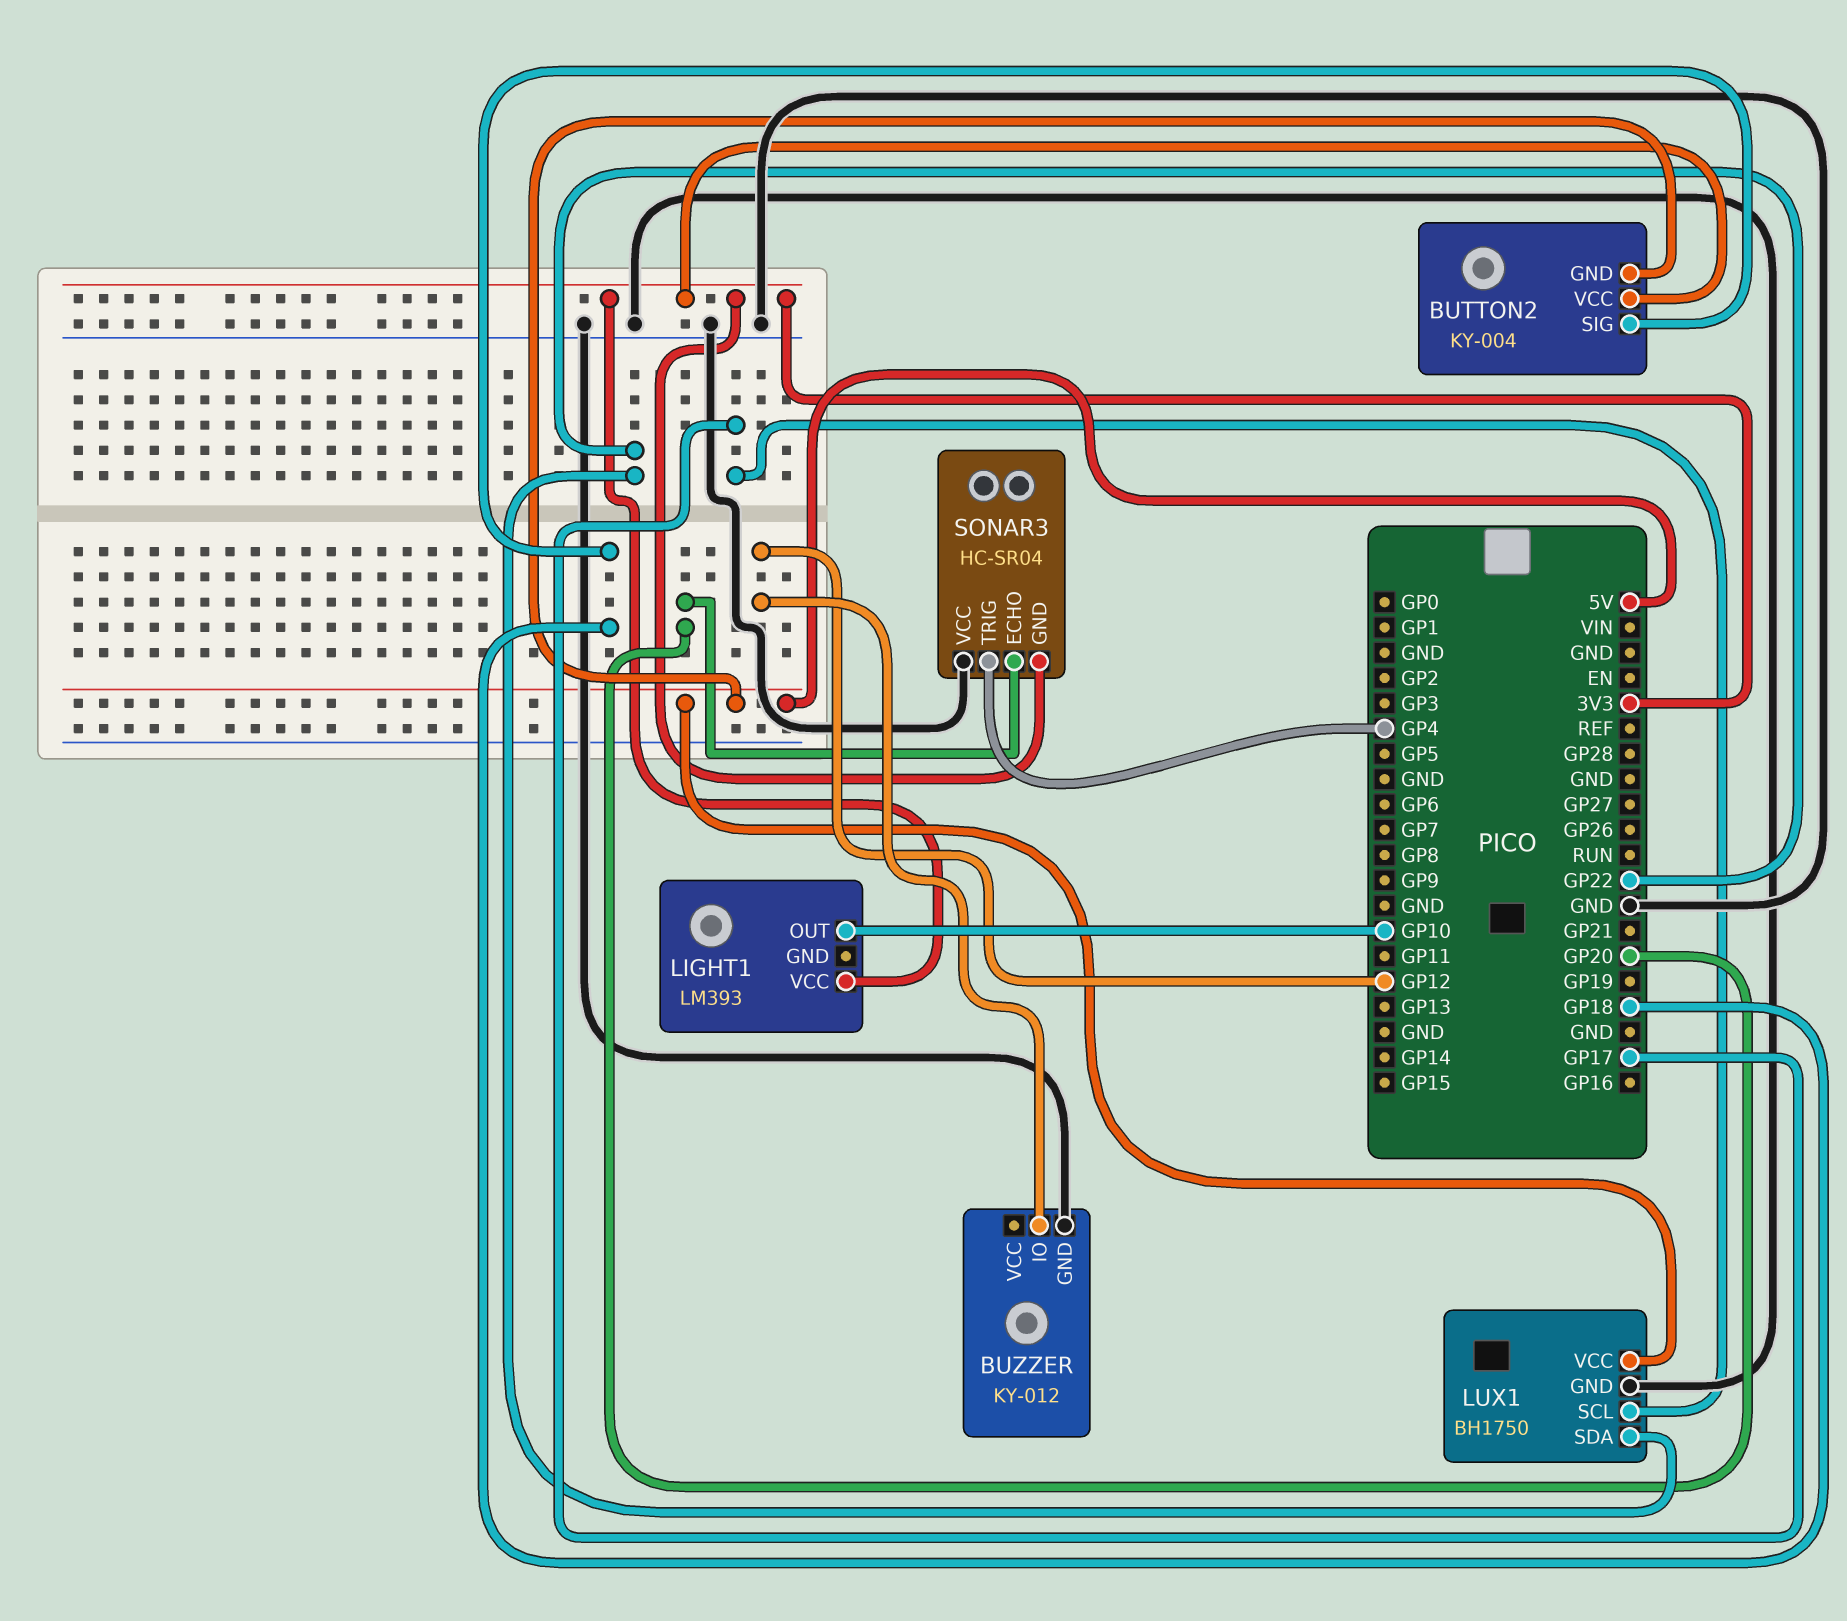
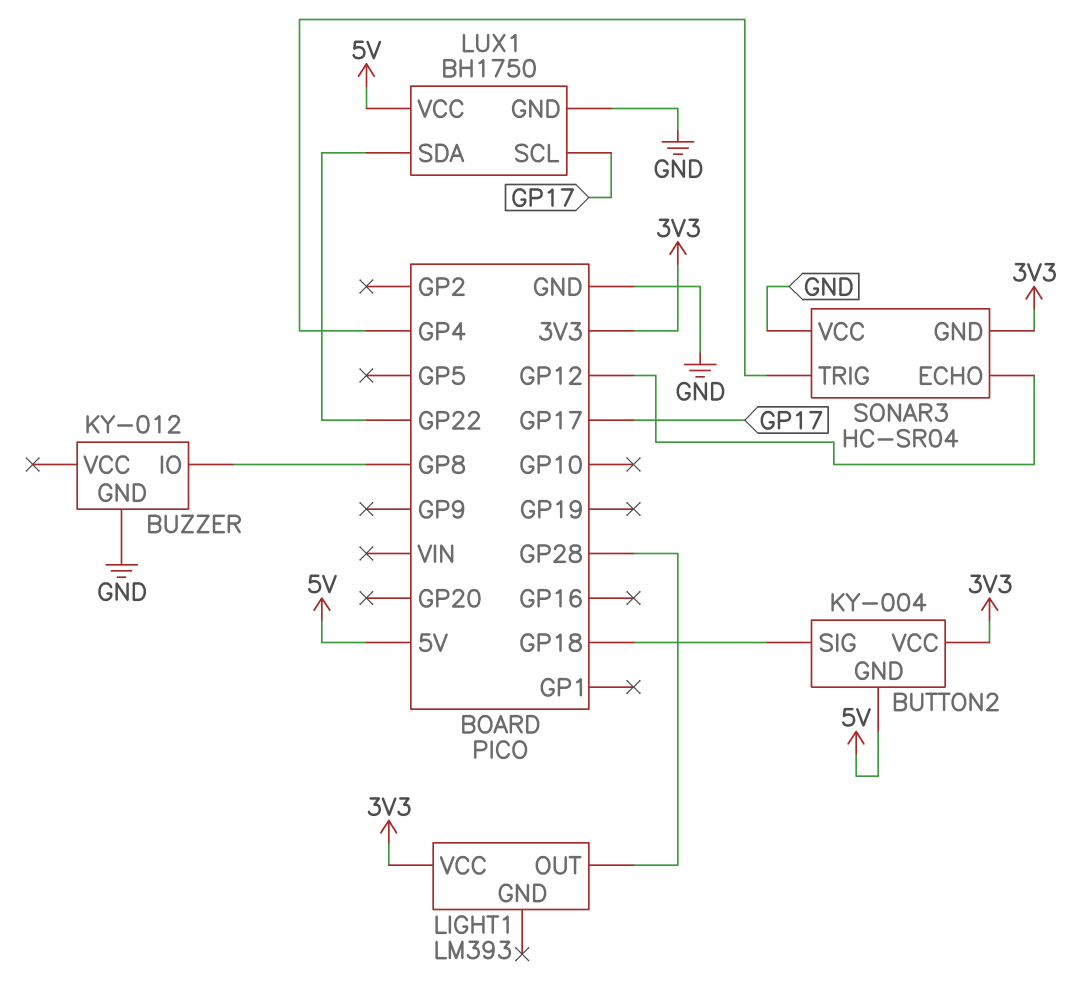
BUZZER pin IO: GP12 -> GP8
LIGHT1 pin OUT: GP10 -> GP28
SONAR3 pin ECHO: GP20 -> GP12

